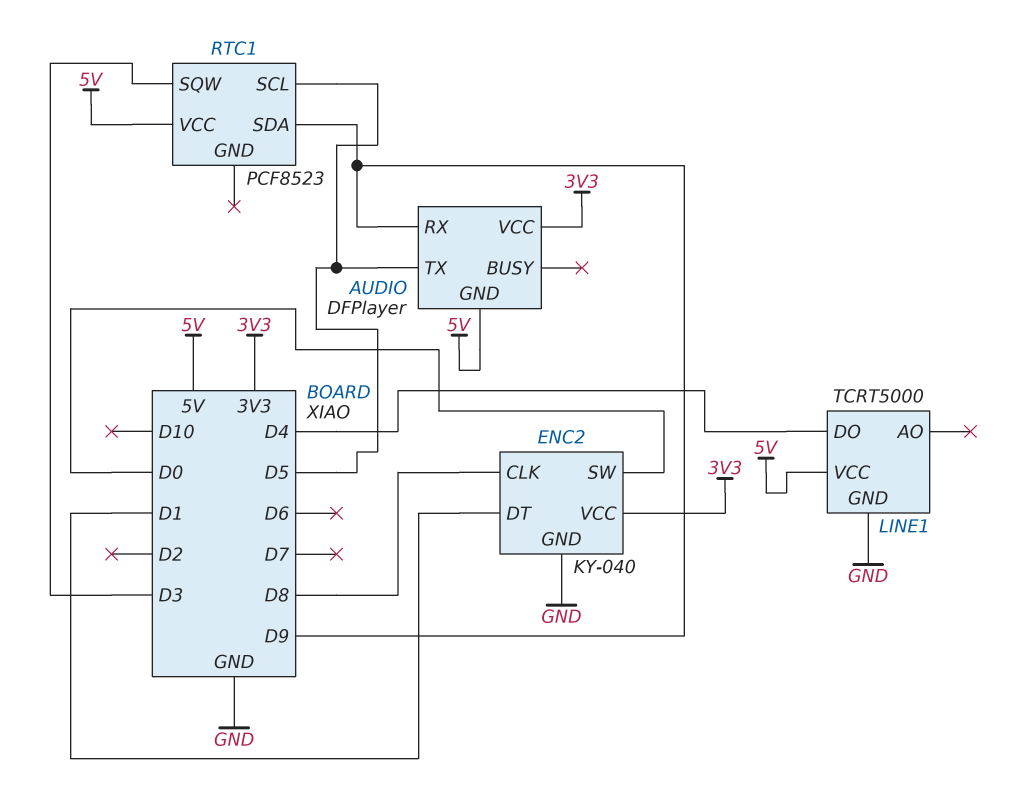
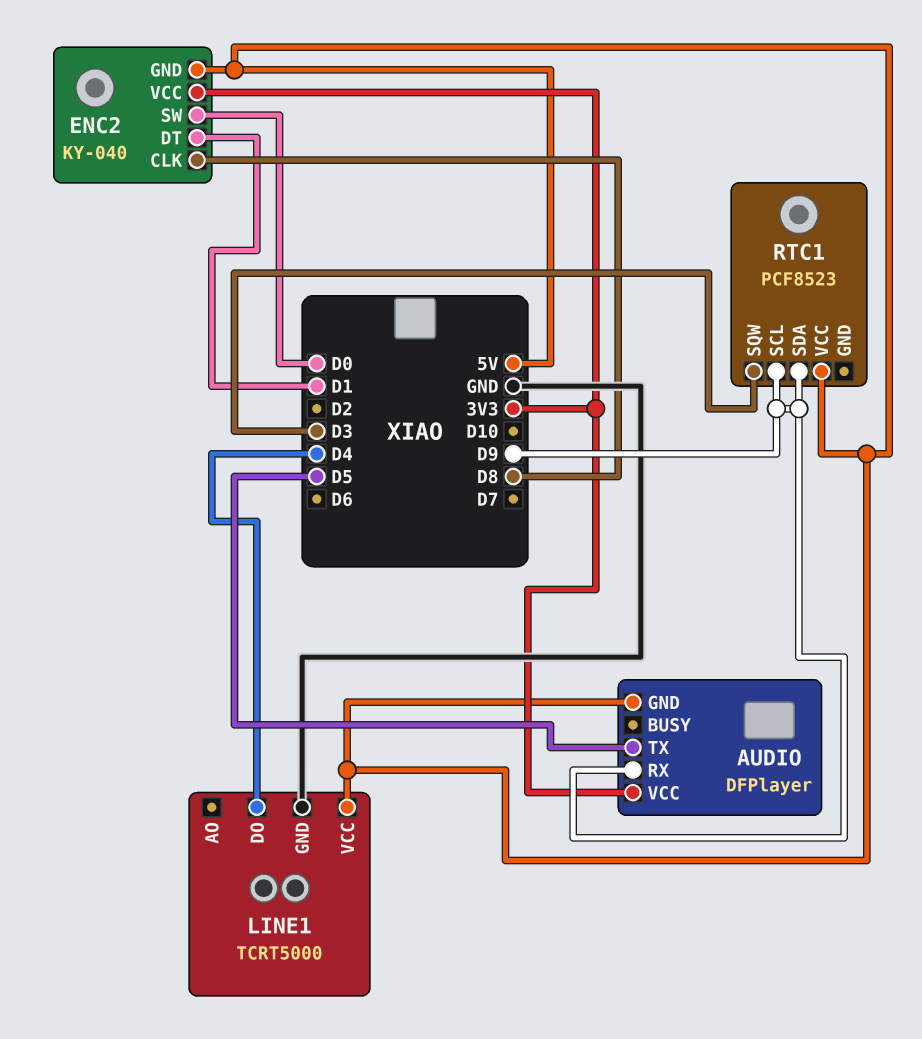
ENC2 pin GND: GND -> 5V
RTC1 pin SCL: D5 -> D9

